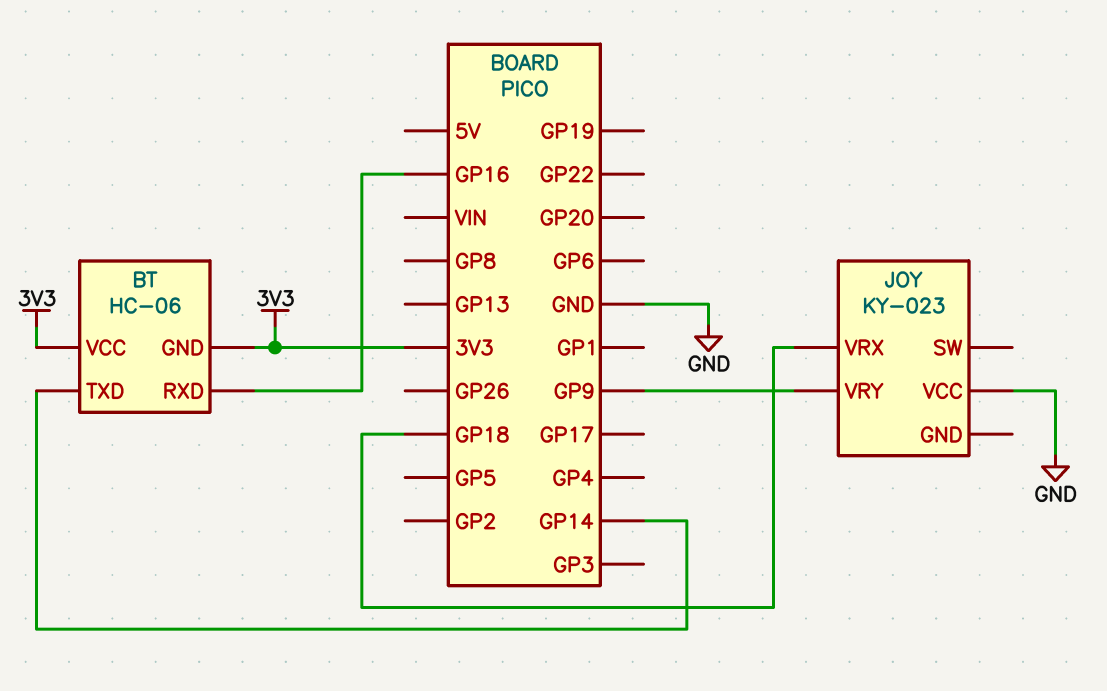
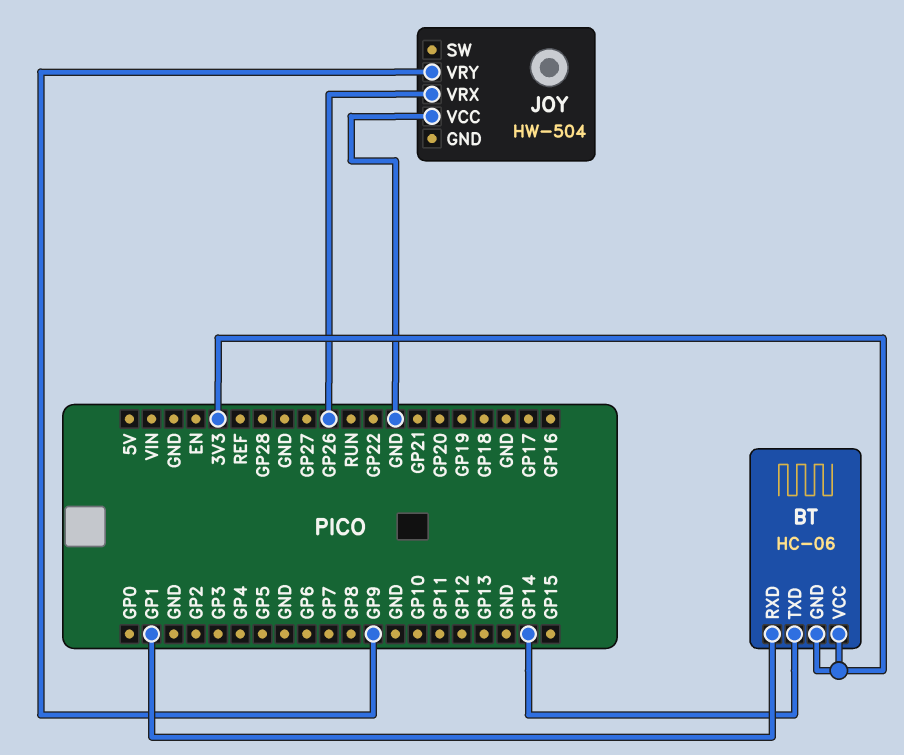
BT pin RXD: GP16 -> GP1
JOY: KY-023 -> HW-504
JOY pin VRX: GP18 -> GP26

